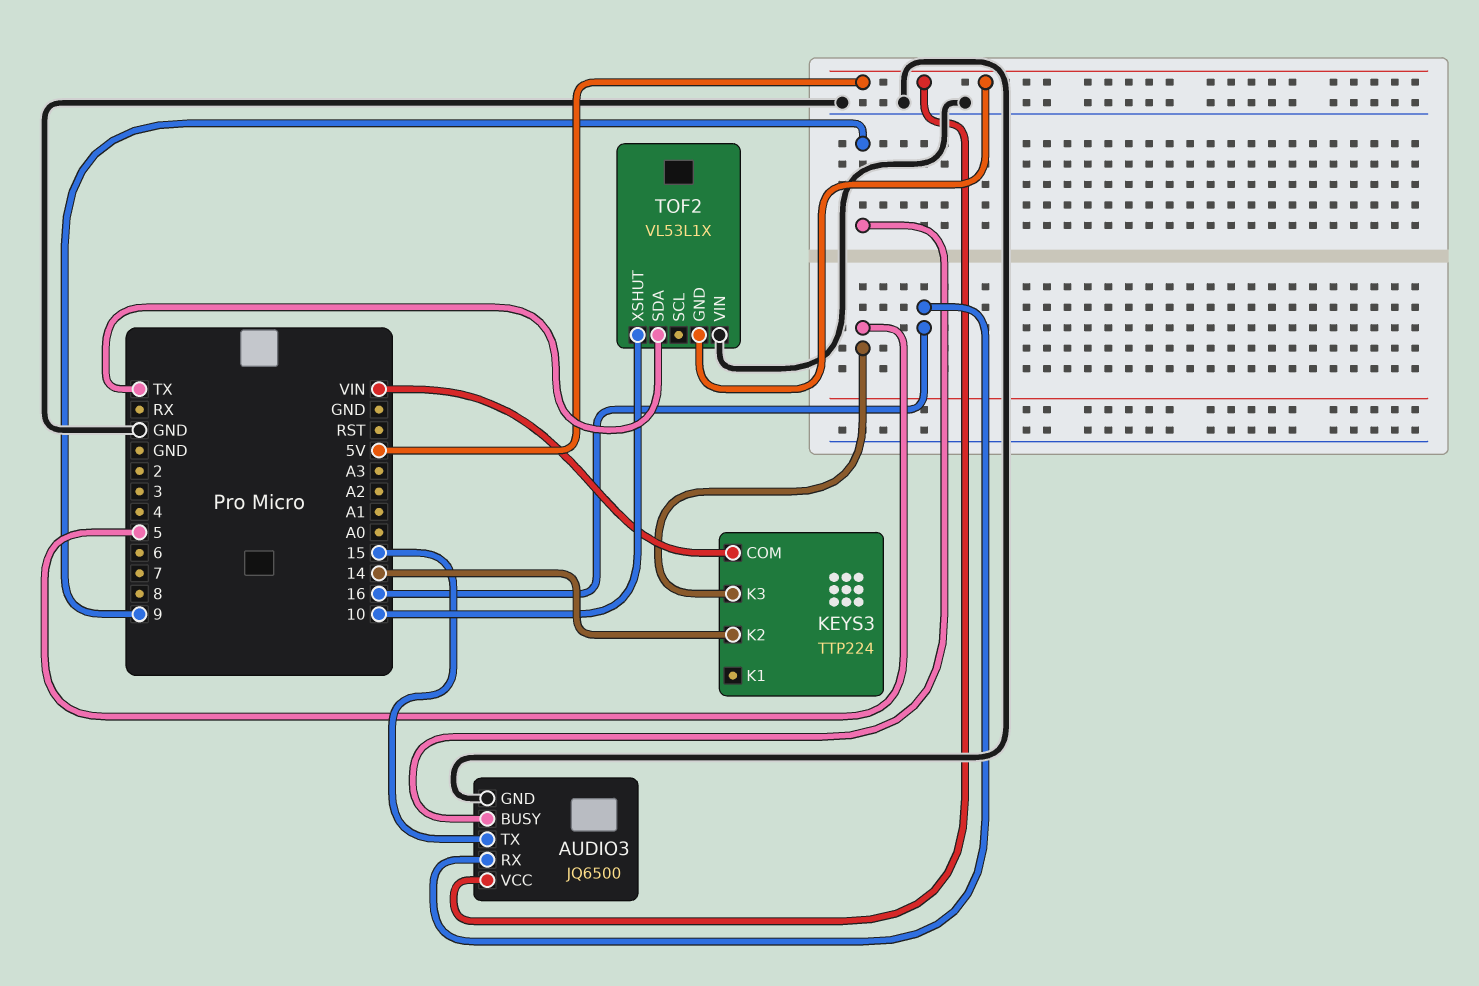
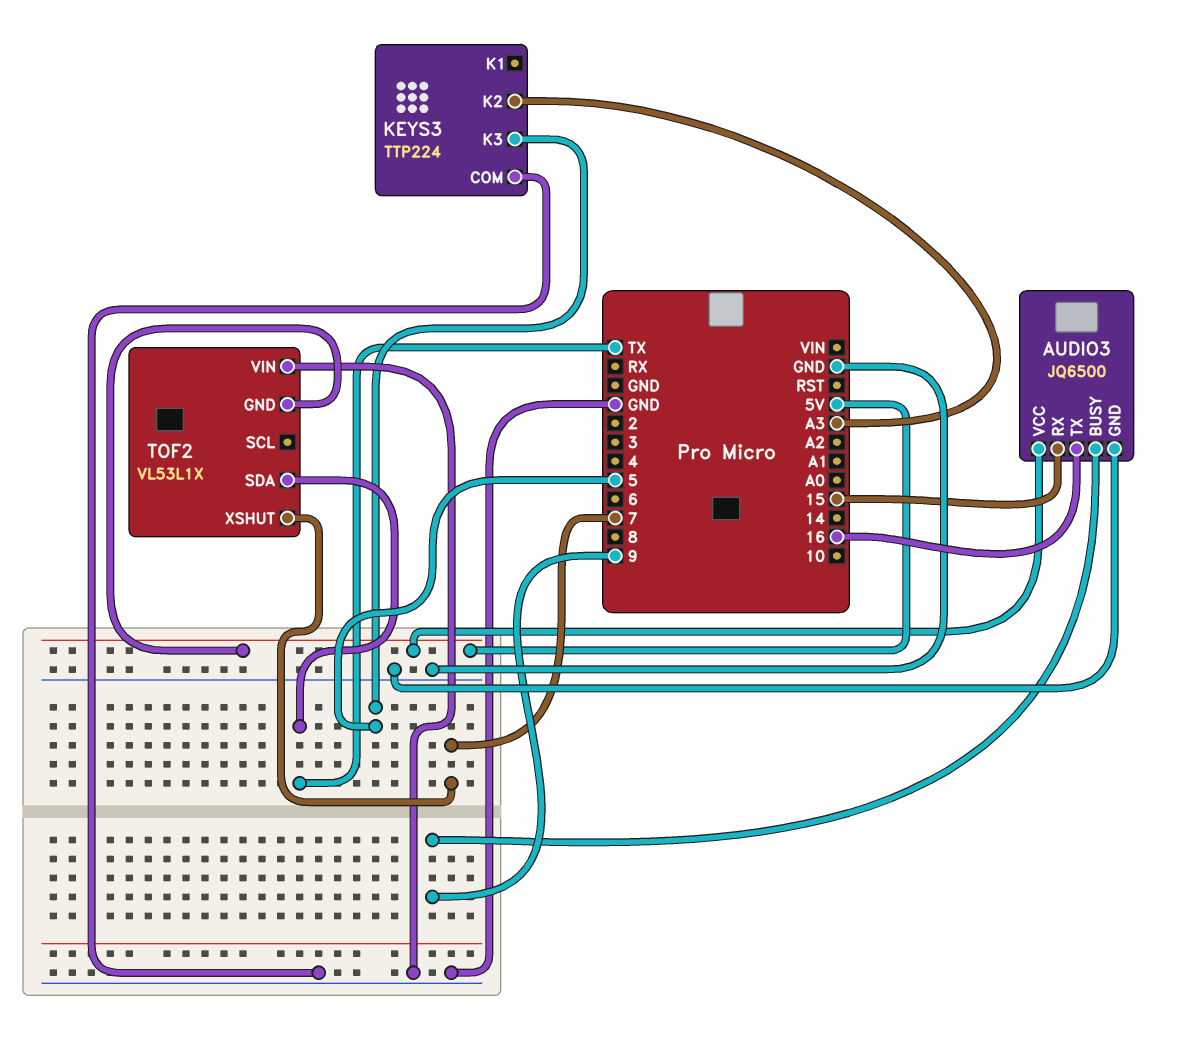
AUDIO3 pin RX: 16 -> 15
AUDIO3 pin TX: 15 -> 16
KEYS3 pin COM: VIN -> GND
KEYS3 pin K2: 14 -> A3
TOF2 pin XSHUT: 10 -> 7

